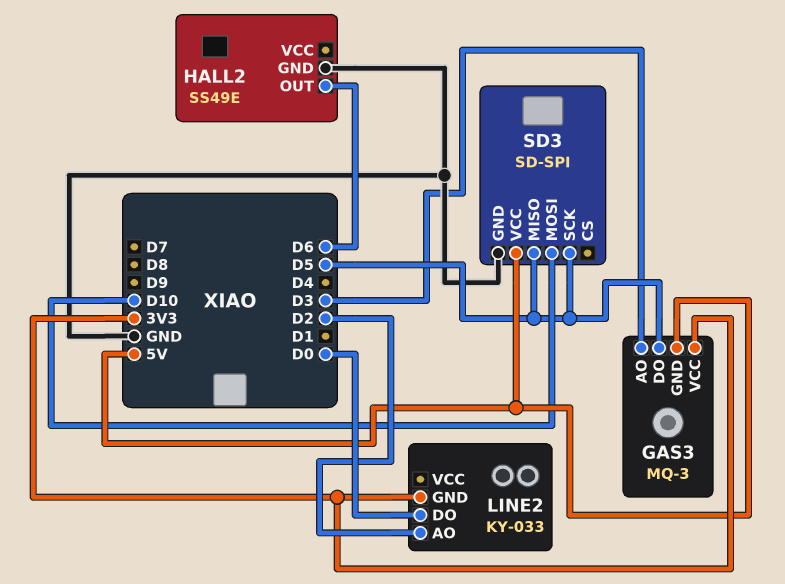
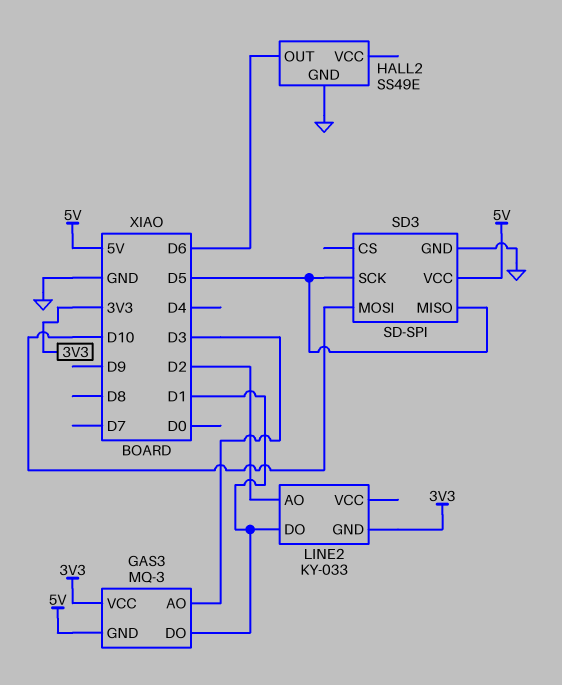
GAS3 pin DO: D5 -> D1
LINE2 pin DO: D0 -> D1

